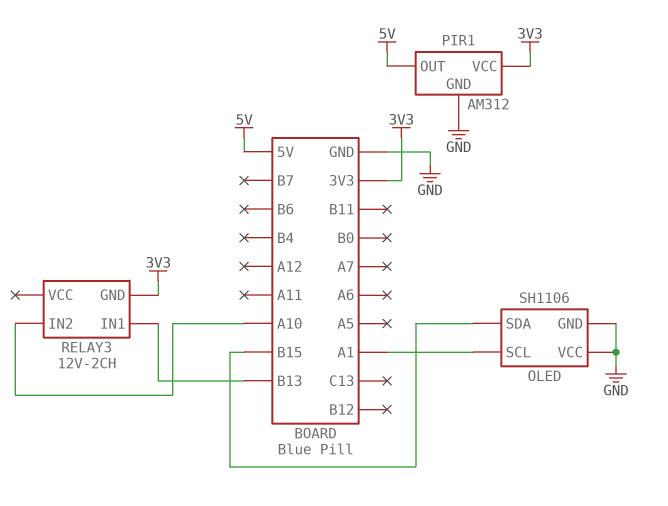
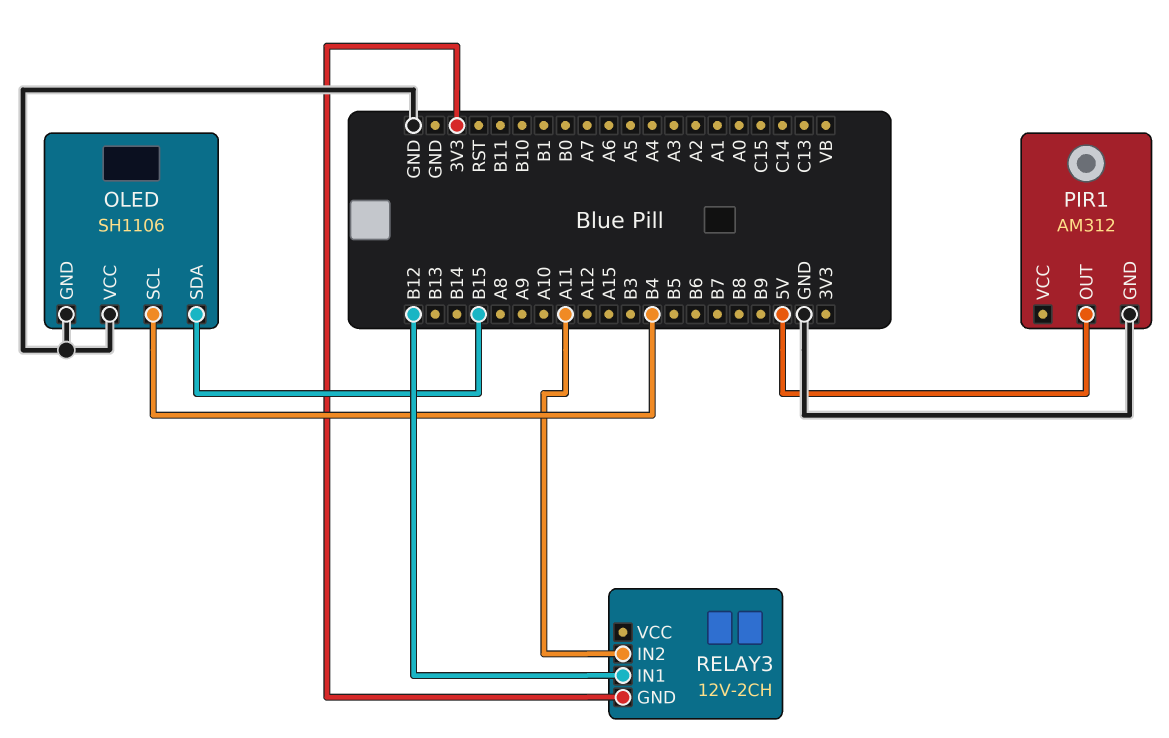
OLED pin SCL: A1 -> B4
PIR1 pin VCC: 3V3 -> none
RELAY3 pin IN1: B13 -> B12
RELAY3 pin IN2: A10 -> A11

